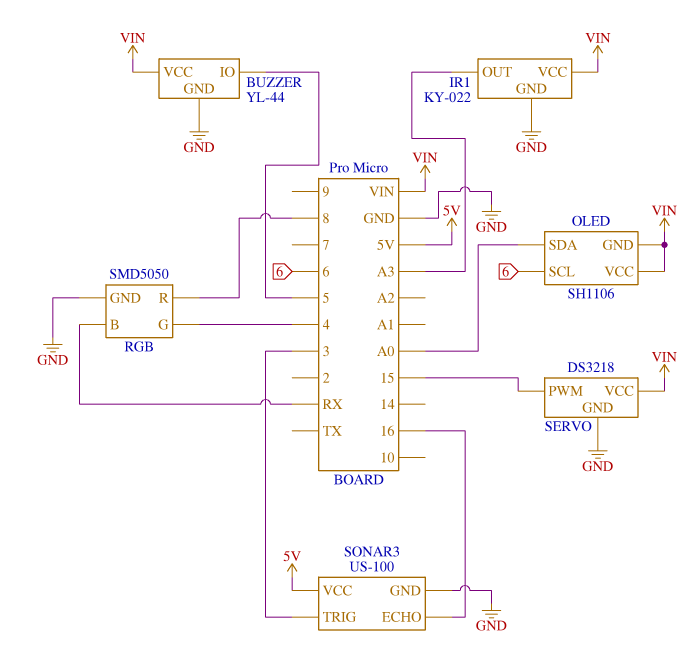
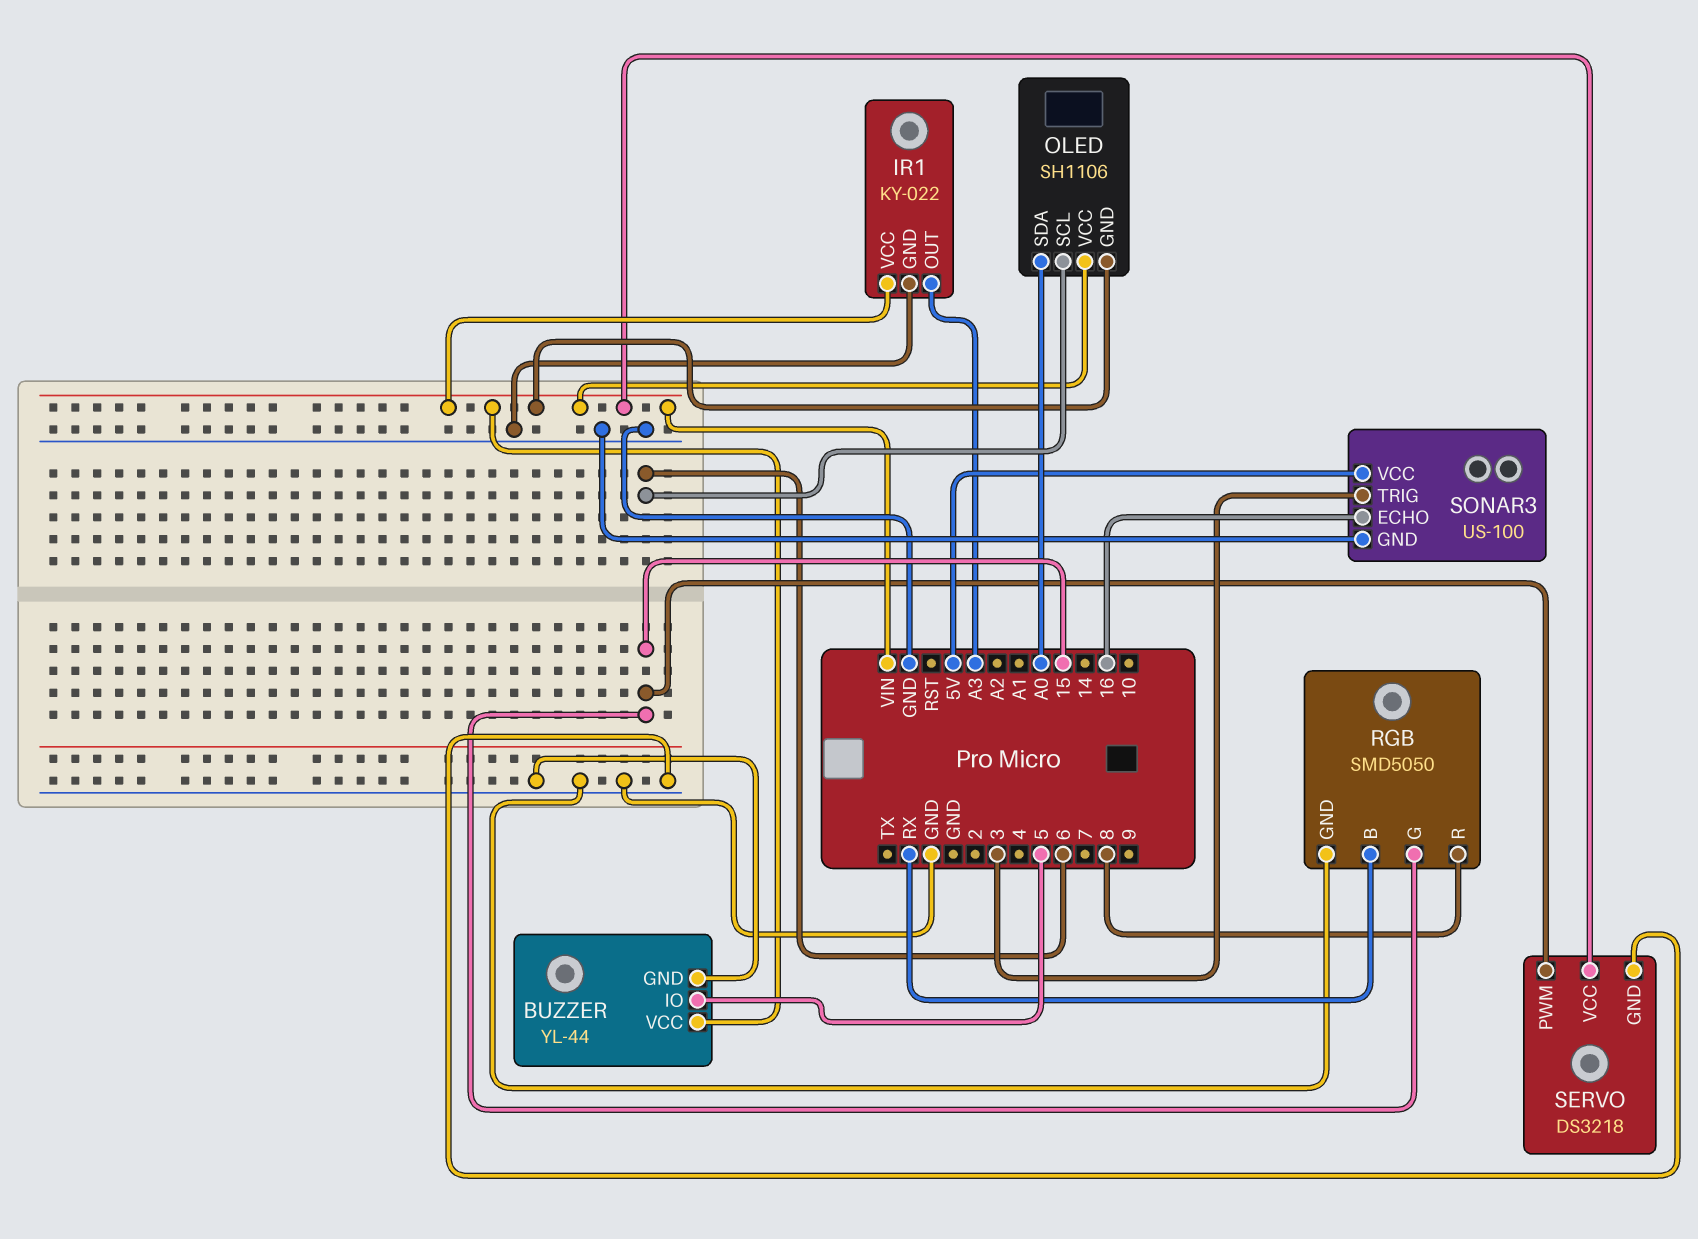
RGB pin G: 4 -> 15

